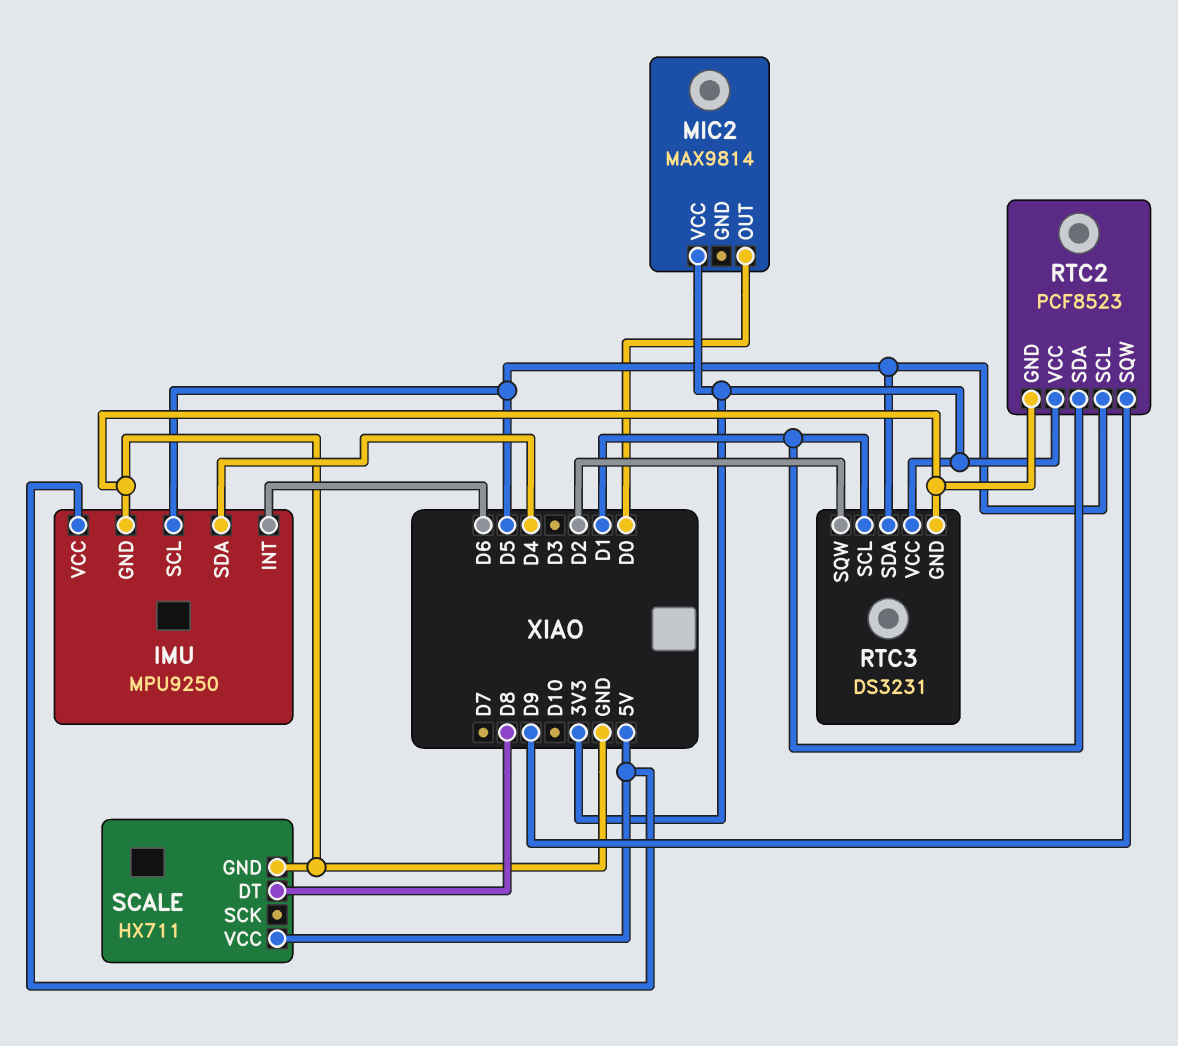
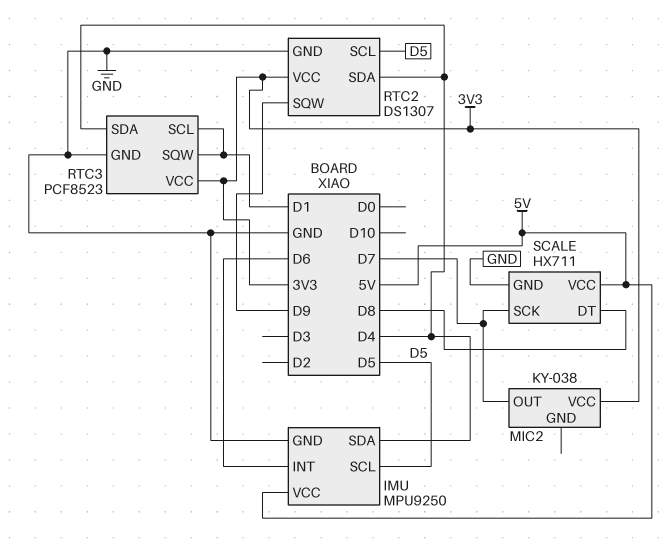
MIC2: MAX9814 -> KY-038
MIC2 pin OUT: D0 -> D7
RTC2: PCF8523 -> DS1307
RTC2 pin SDA: D1 -> D4
RTC3: DS3231 -> PCF8523
RTC3 pin SDA: D5 -> D4
RTC3 pin SQW: D2 -> D1
SCALE pin SCK: none -> D7

